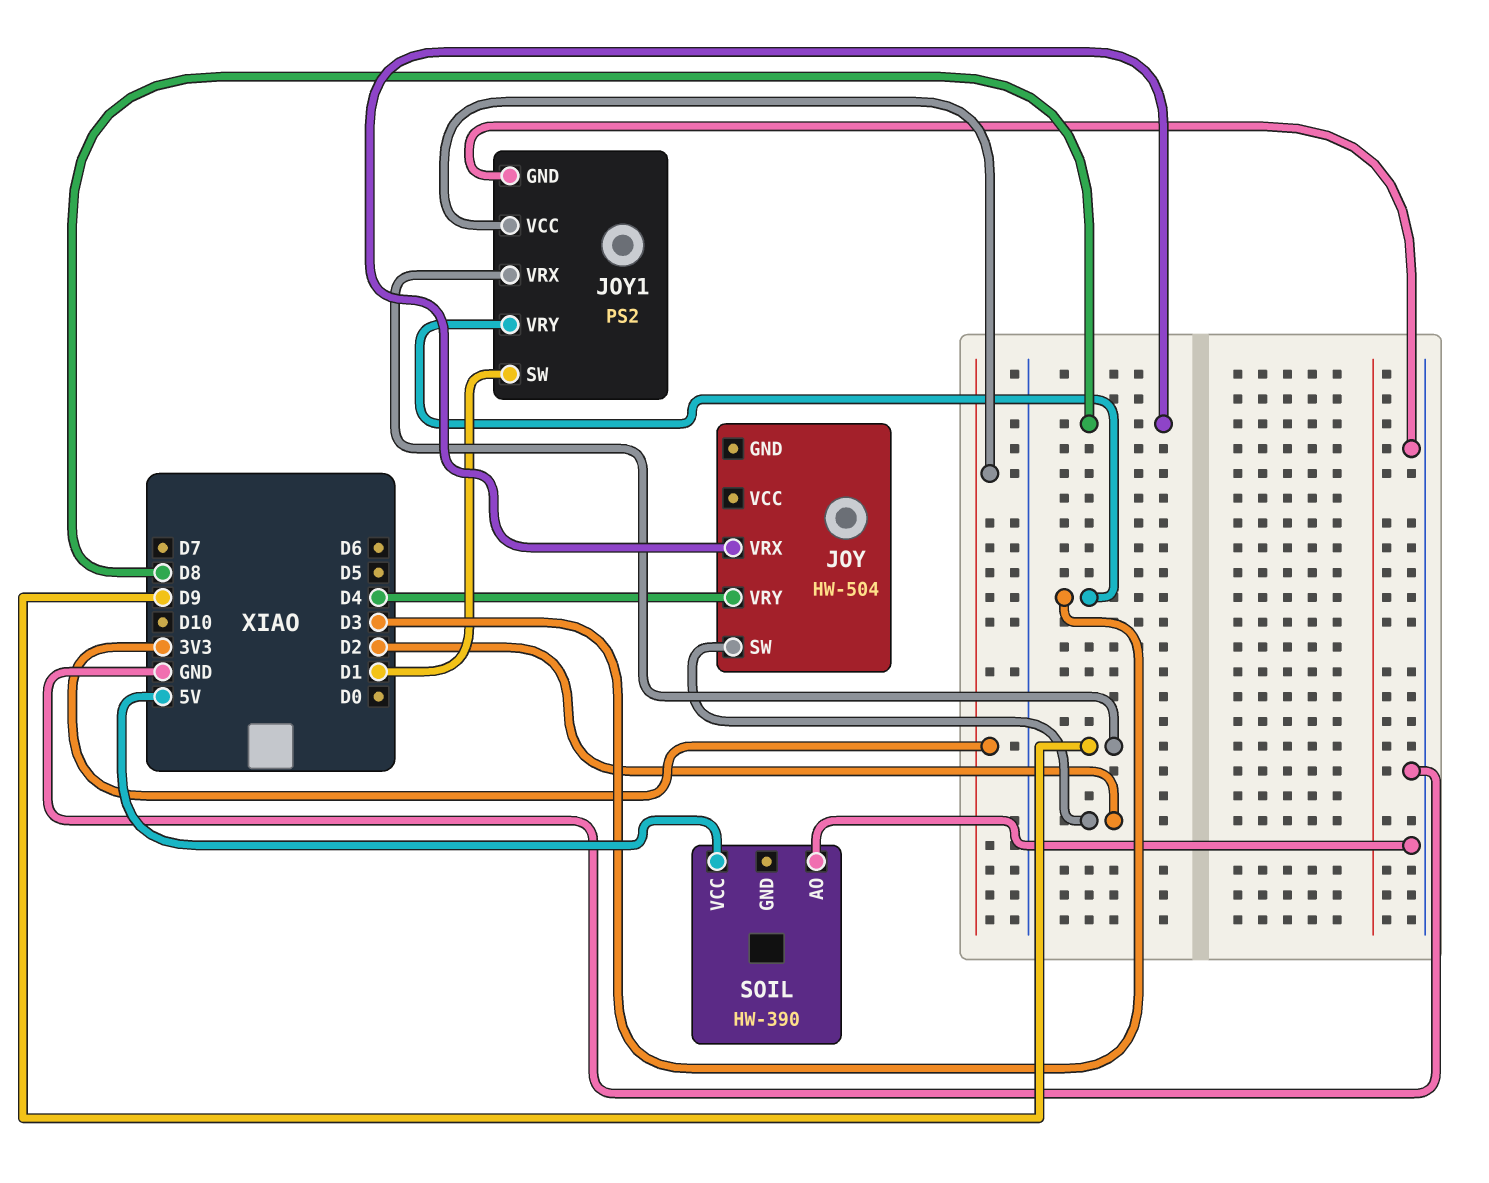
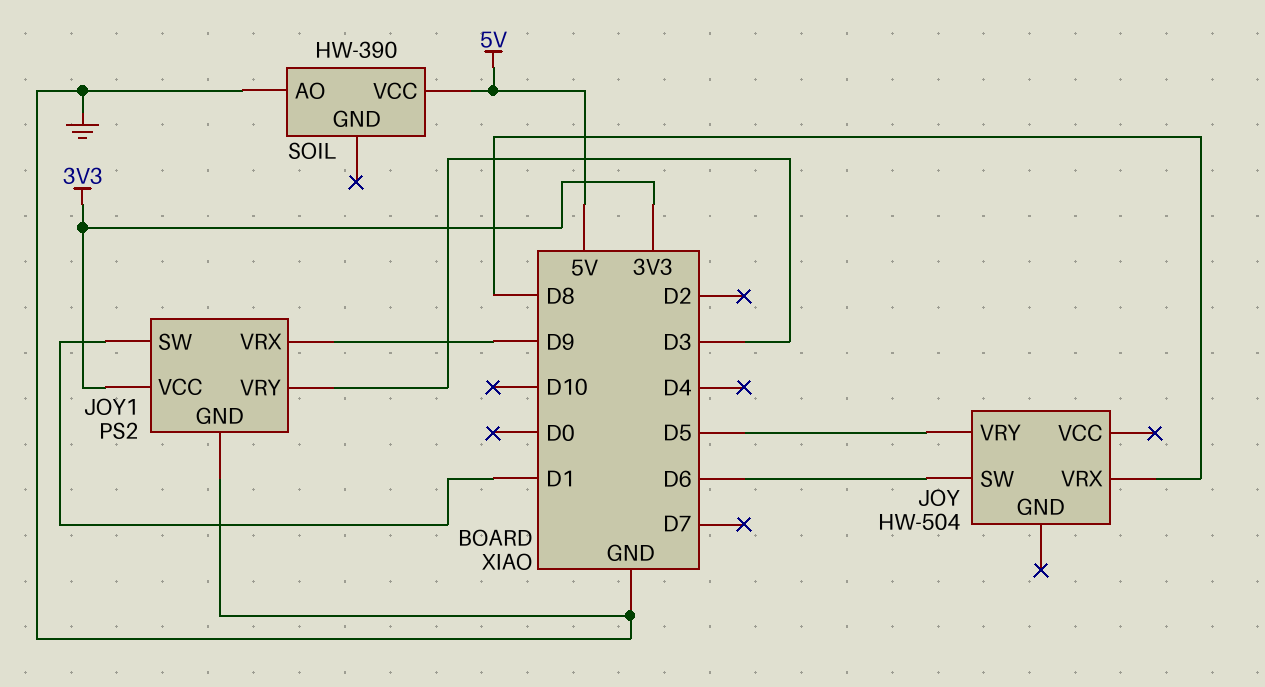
JOY pin SW: D2 -> D6
JOY pin VRY: D4 -> D5

